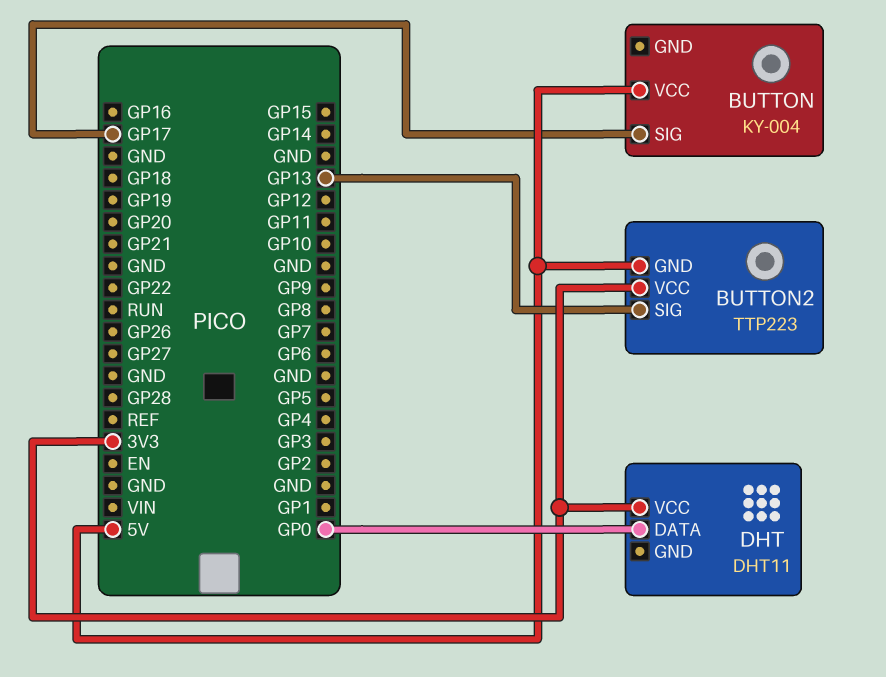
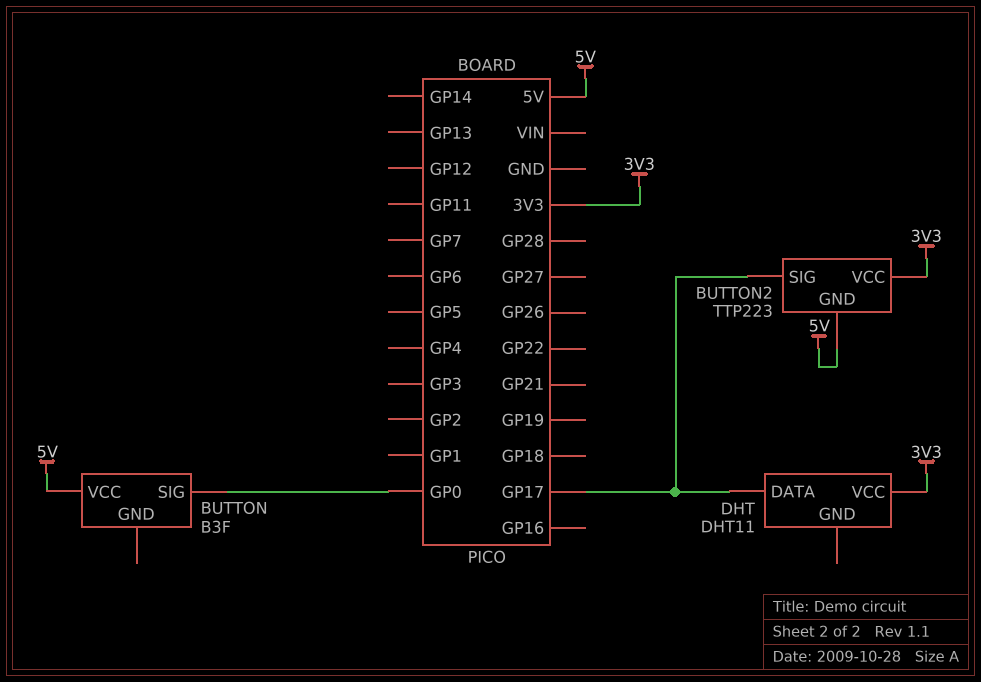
BUTTON: KY-004 -> B3F
BUTTON pin SIG: GP17 -> GP0
BUTTON2 pin SIG: GP13 -> GP17
DHT pin DATA: GP0 -> GP17

